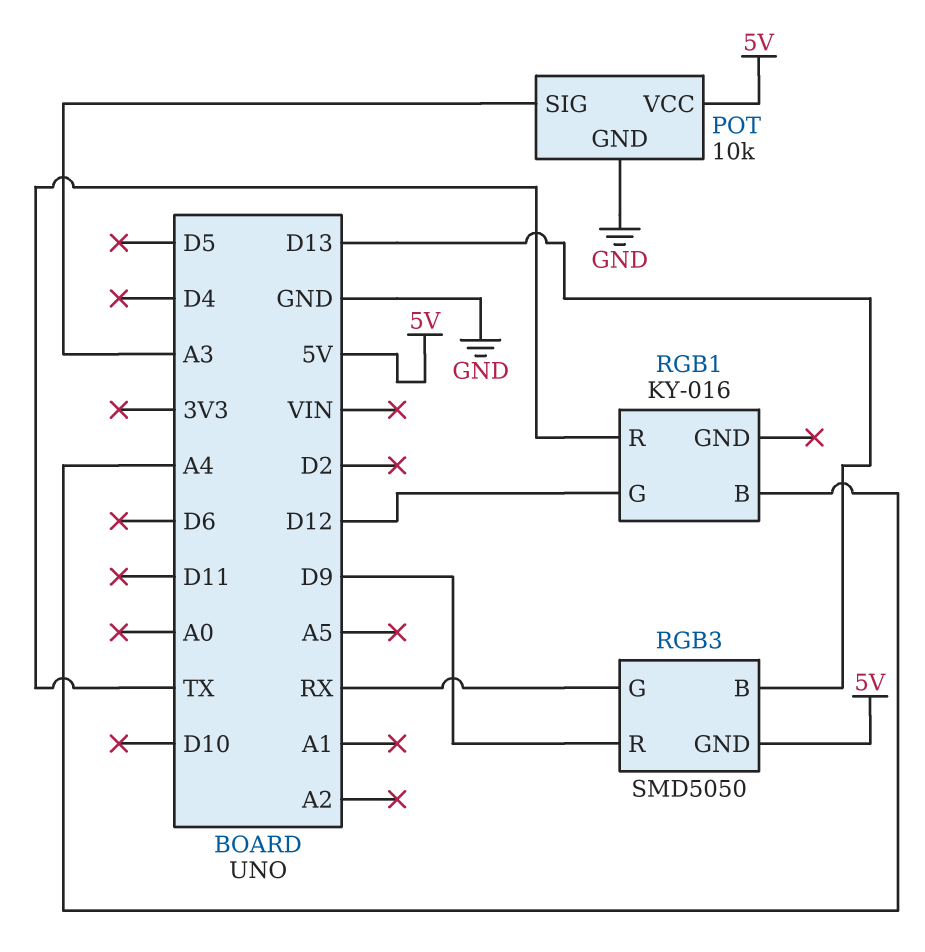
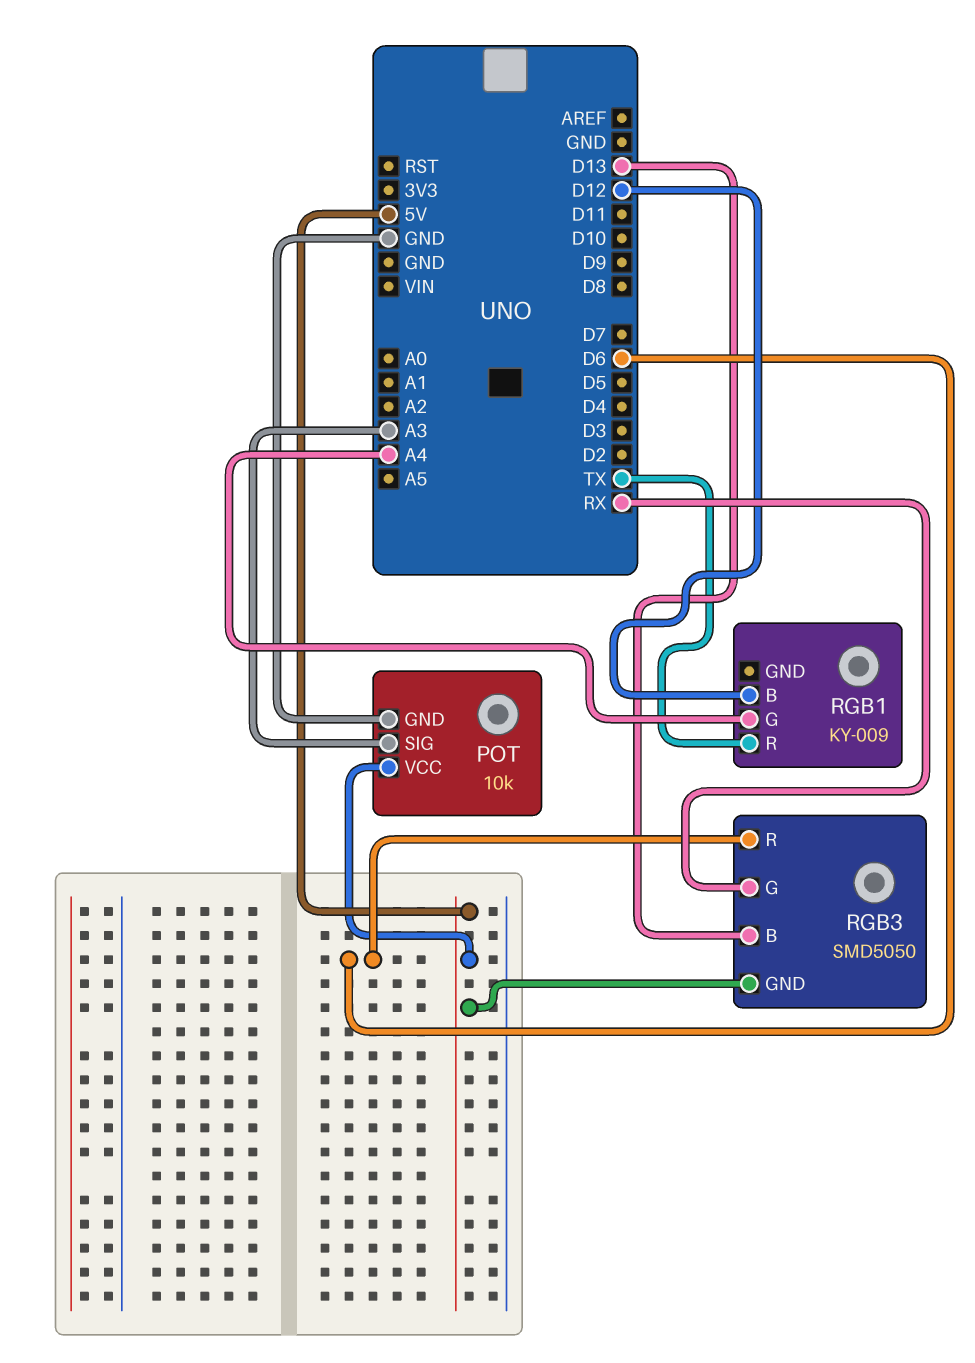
RGB1: KY-016 -> KY-009
RGB1 pin B: A4 -> D12
RGB1 pin G: D12 -> A4
RGB3 pin R: D9 -> D6

